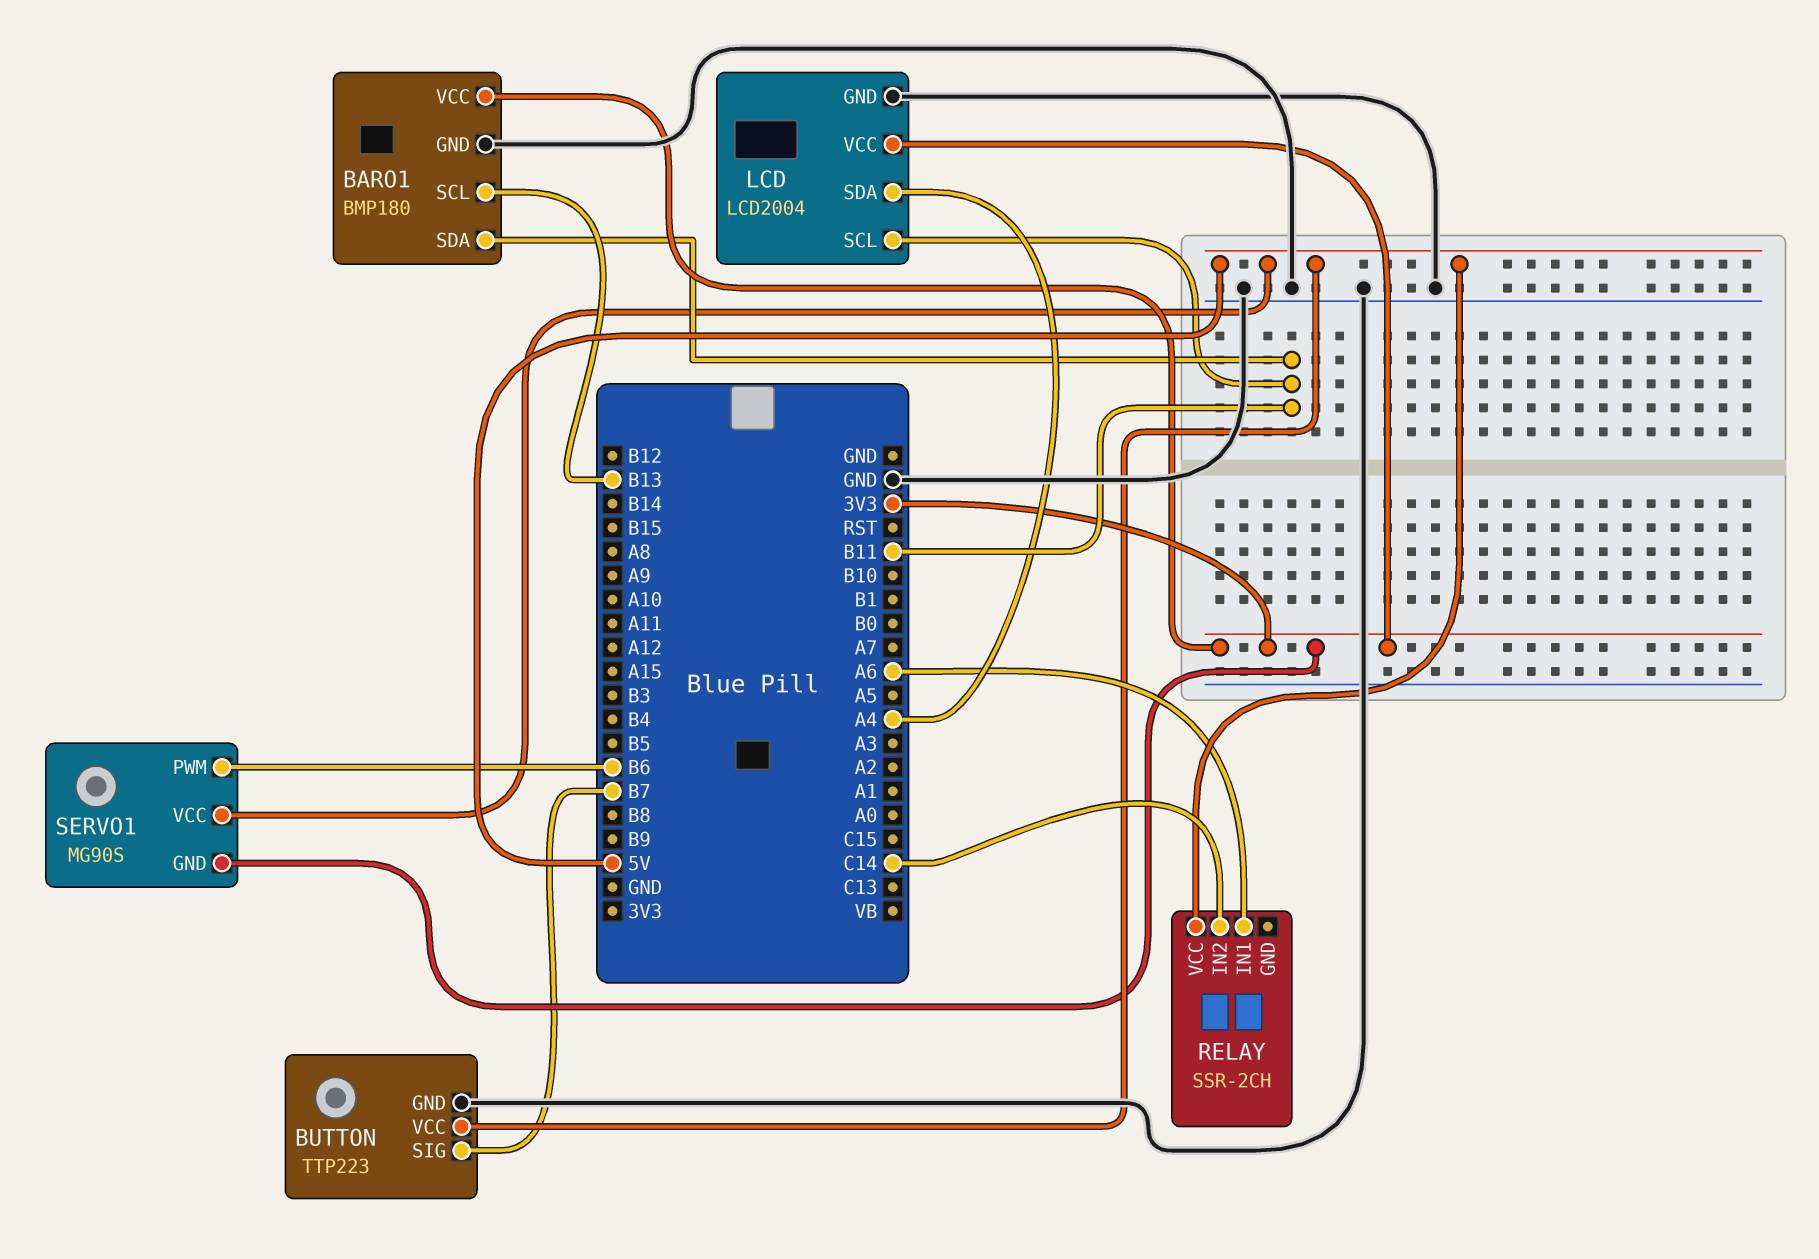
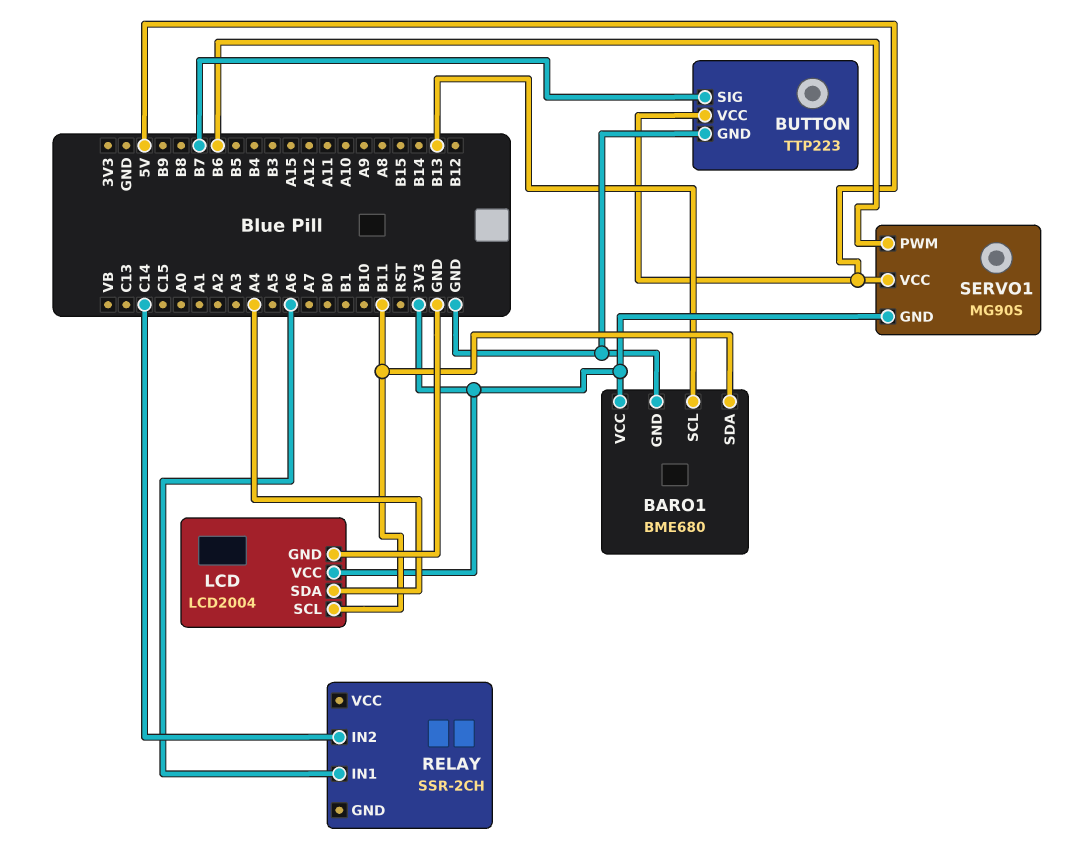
BARO1: BMP180 -> BME680
RELAY pin VCC: 5V -> none

